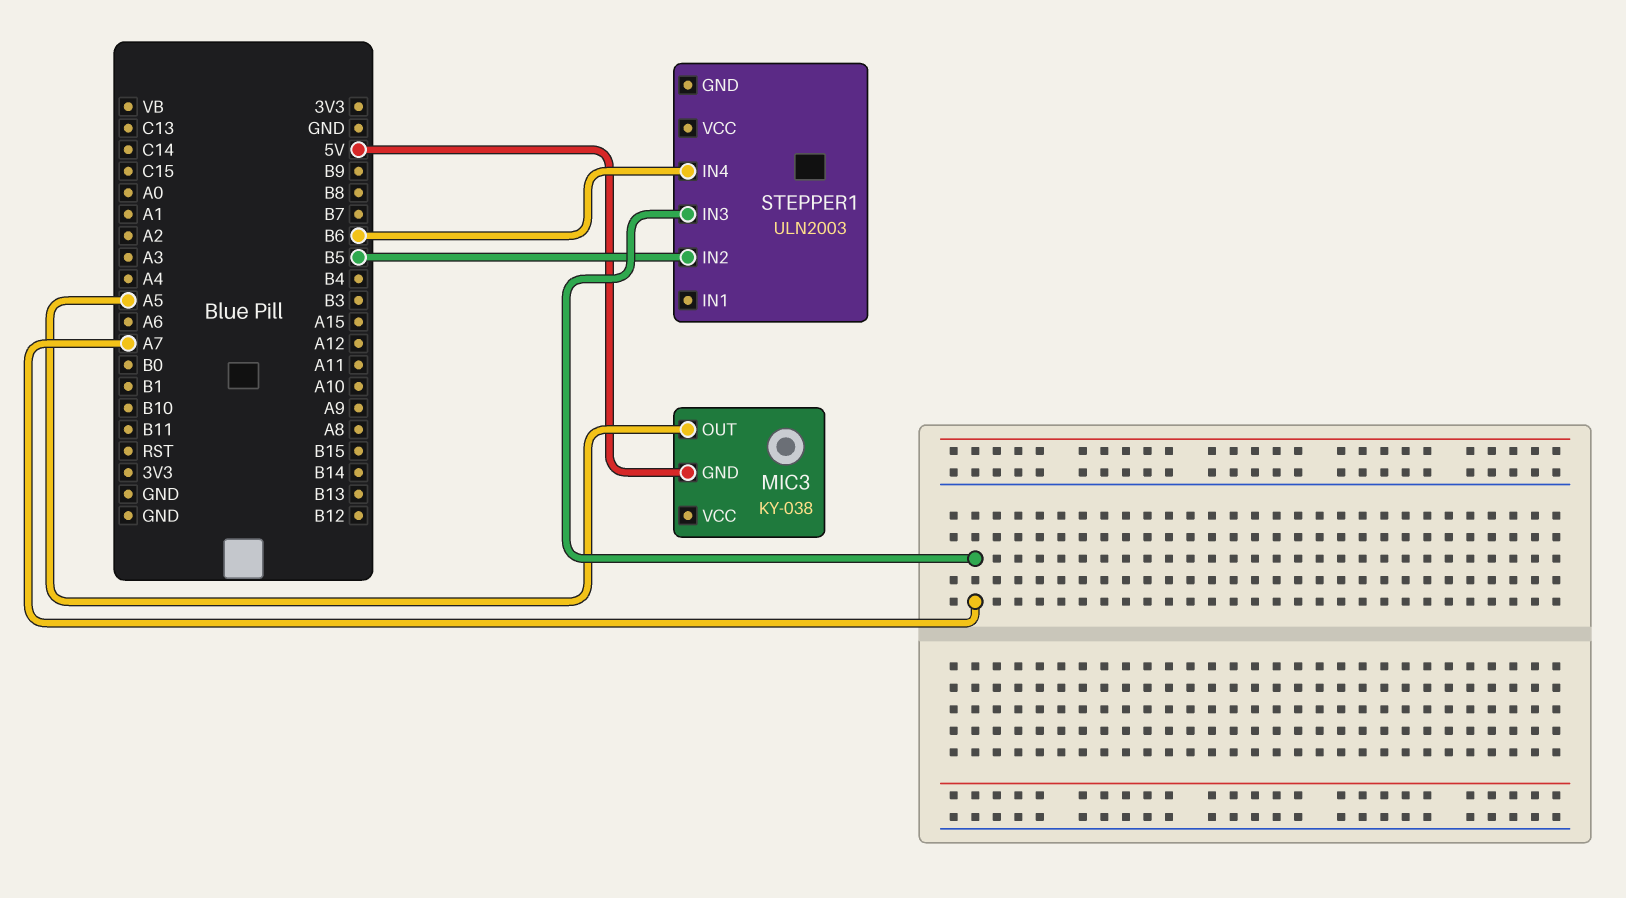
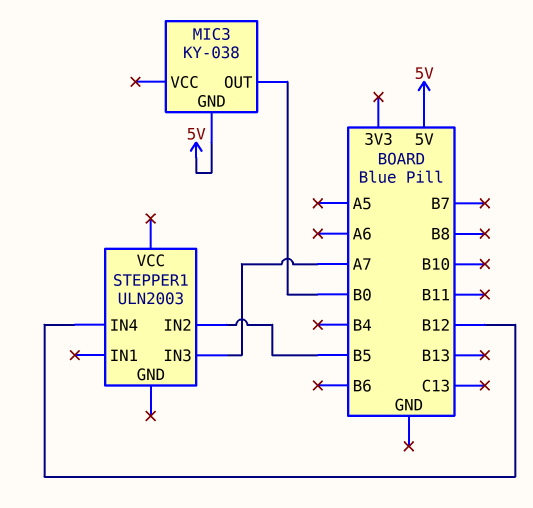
MIC3 pin OUT: A5 -> B0
STEPPER1 pin IN4: B6 -> B12

